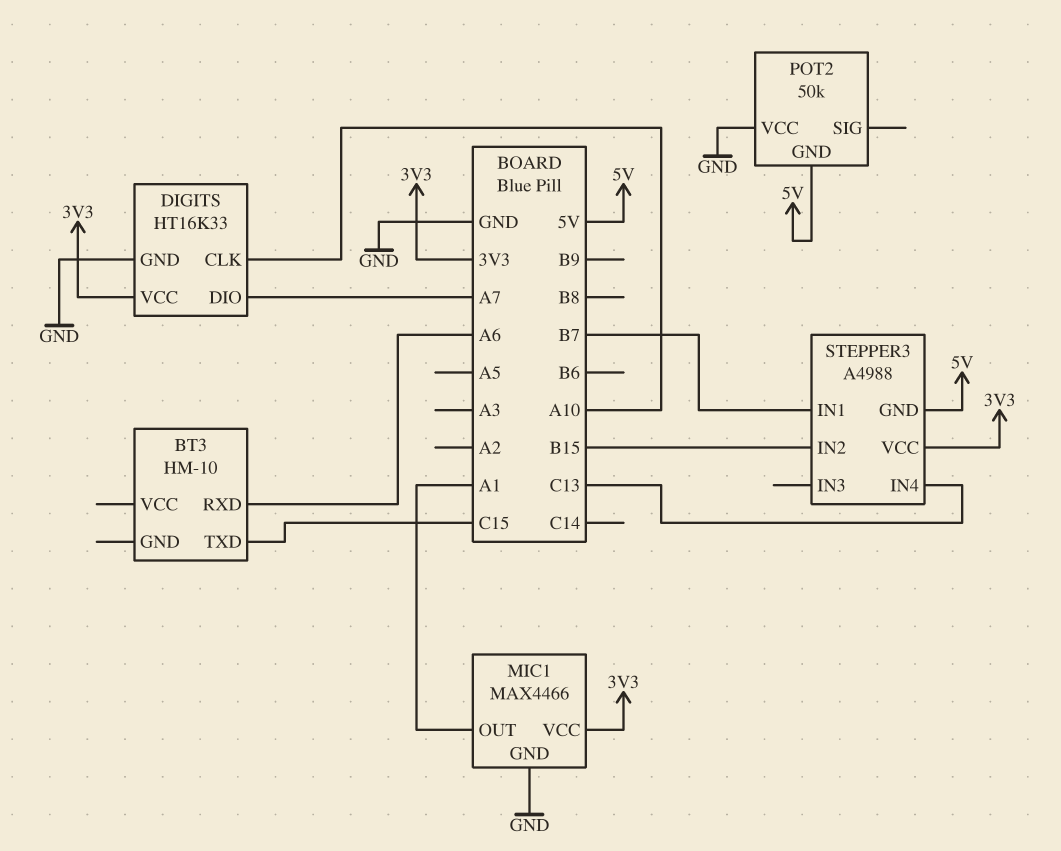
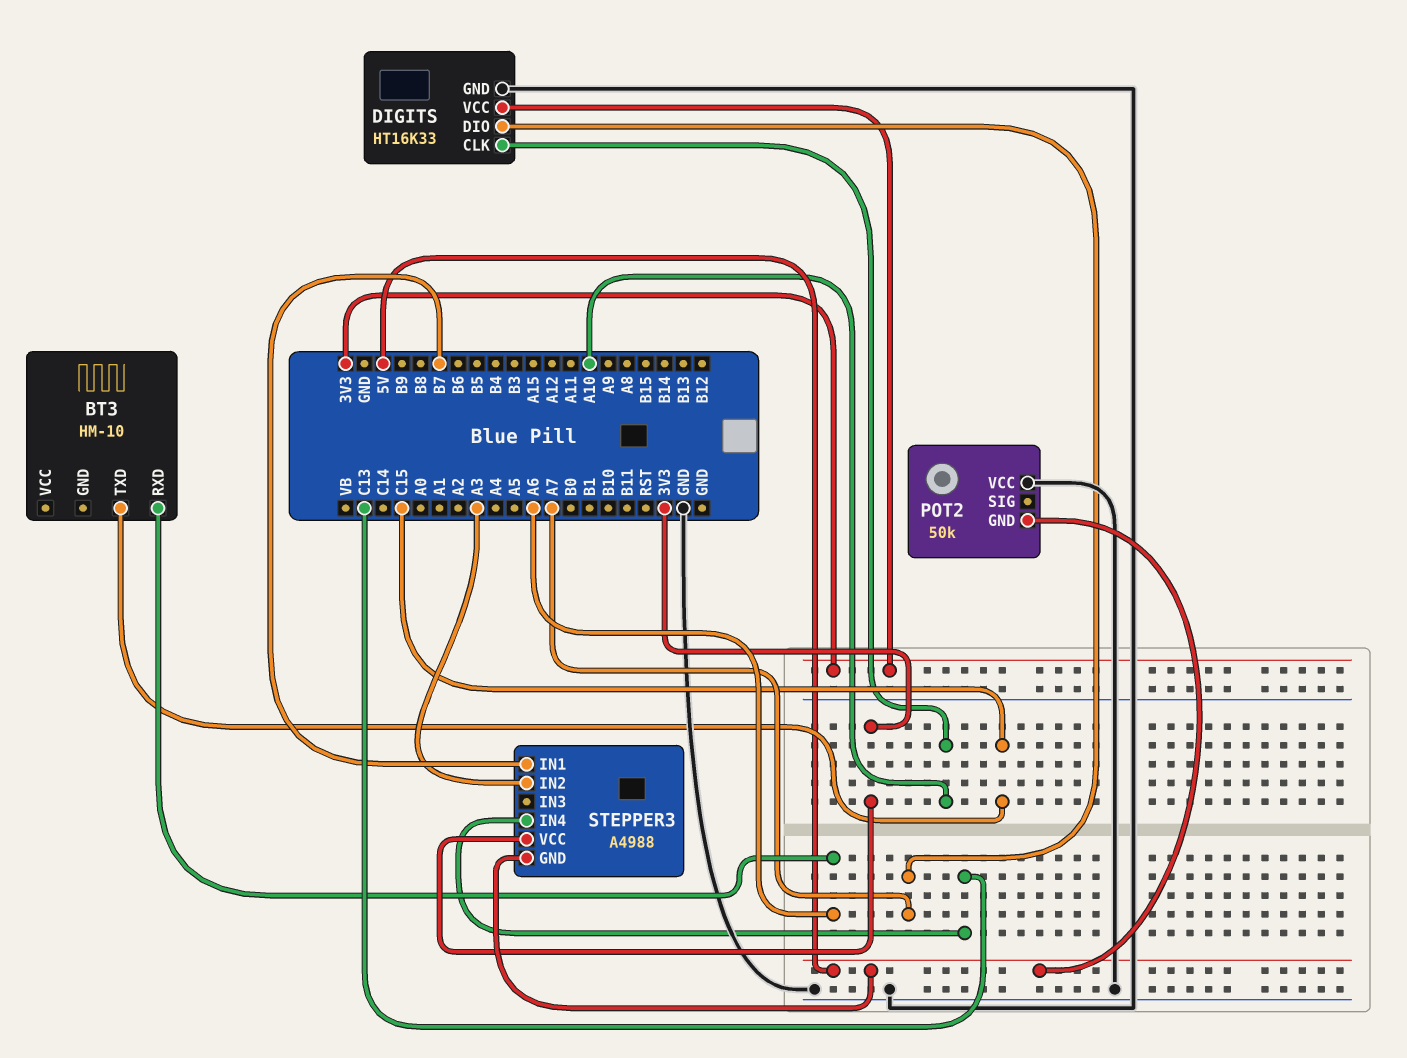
MIC1: MAX4466 -> none
MIC1 pin GND: GND -> none
MIC1 pin OUT: A1 -> none
MIC1 pin VCC: 3V3 -> none
STEPPER3 pin IN2: B15 -> A3

